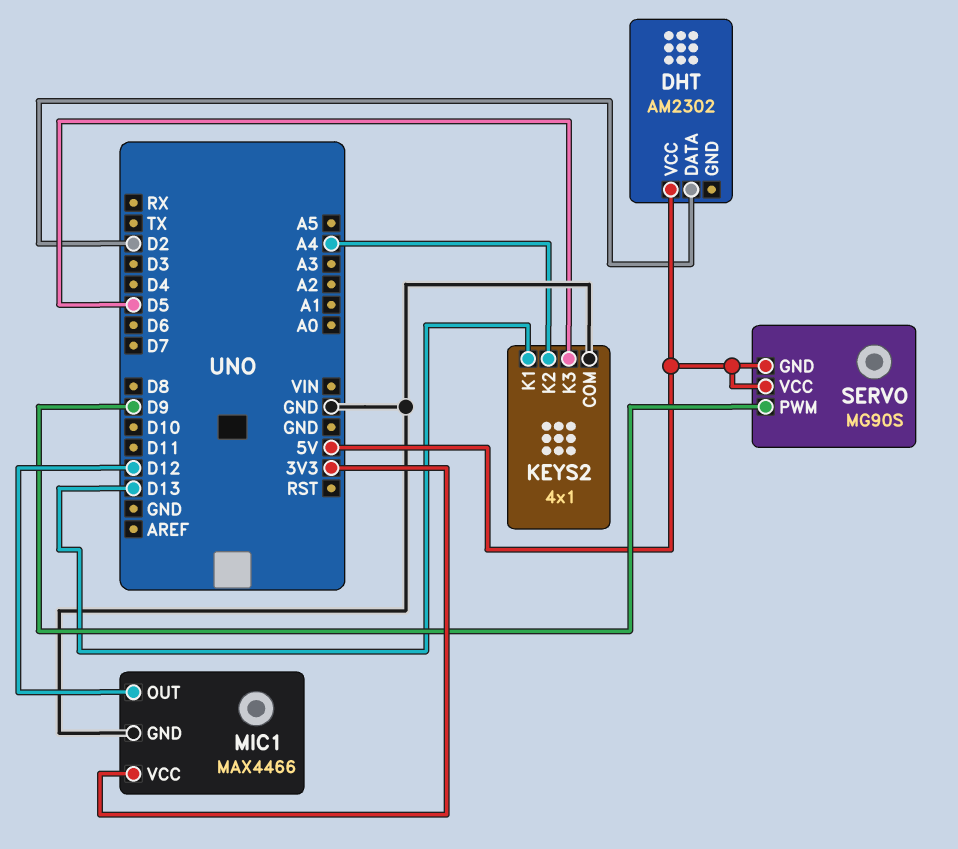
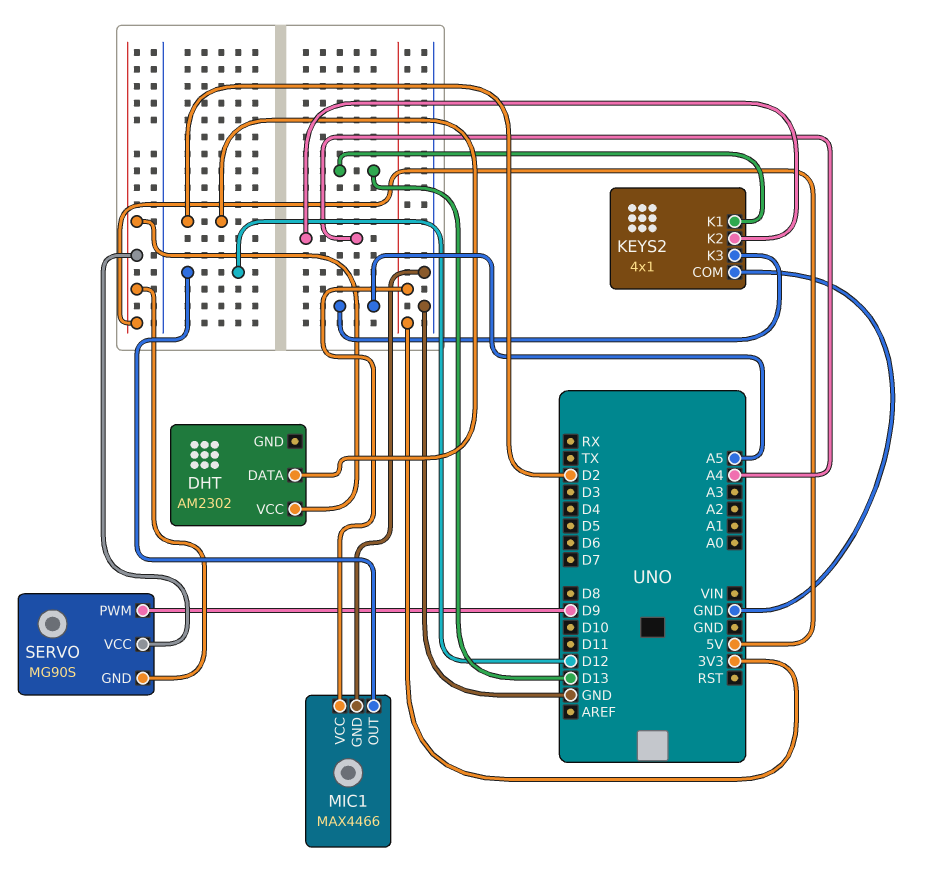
KEYS2 pin K3: D5 -> A5

